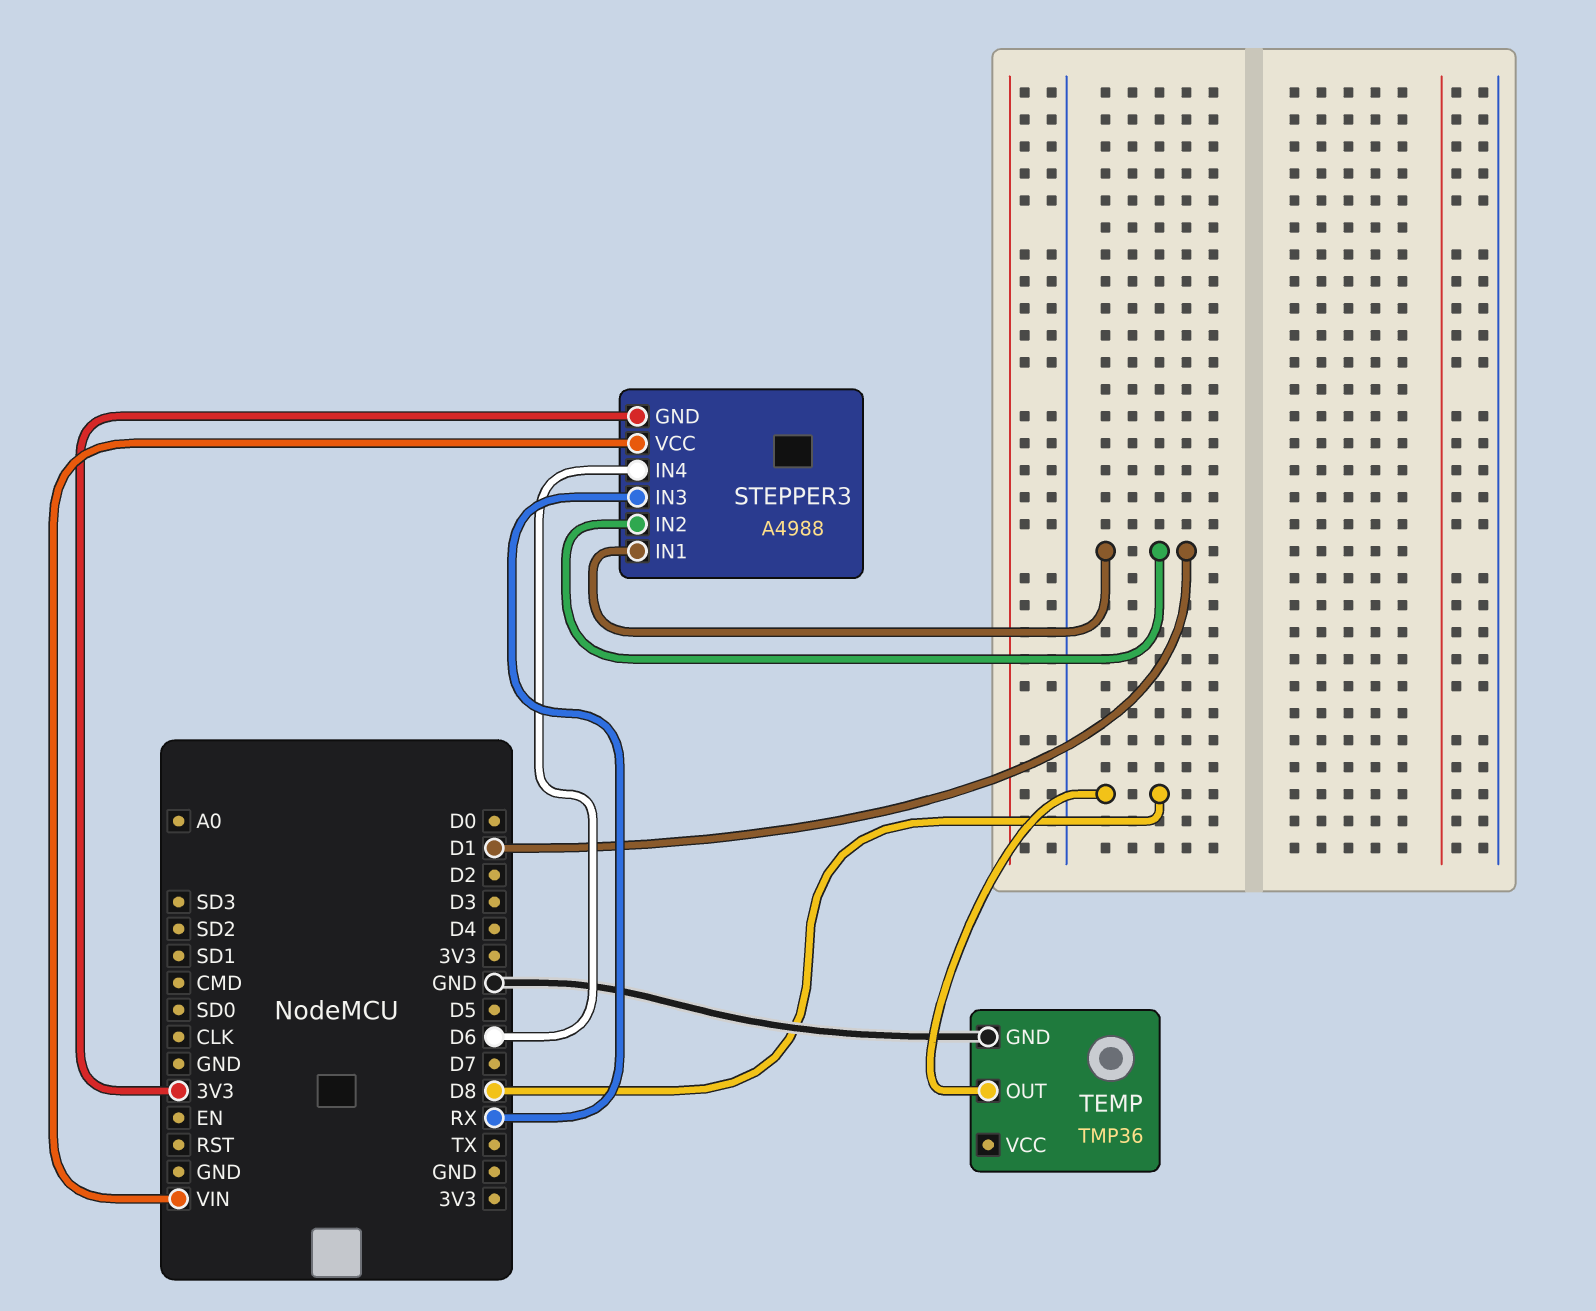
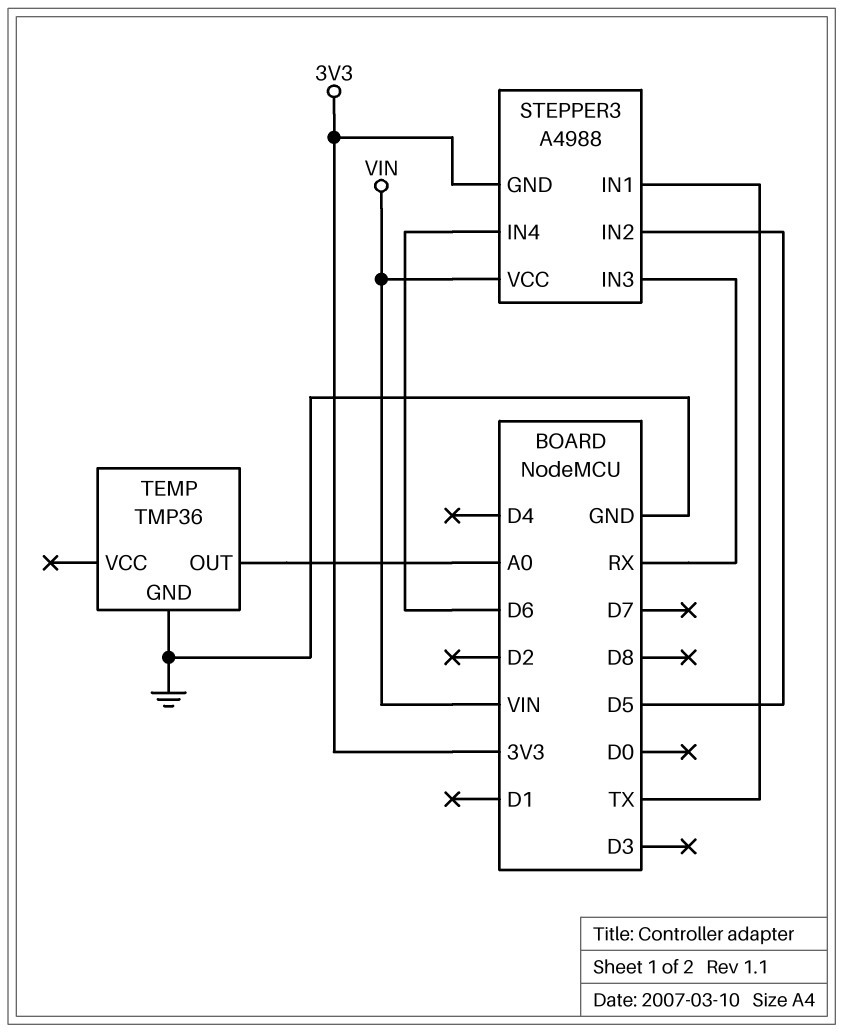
STEPPER3 pin IN1: D1 -> TX
STEPPER3 pin IN2: D1 -> D5
TEMP pin OUT: D8 -> A0

